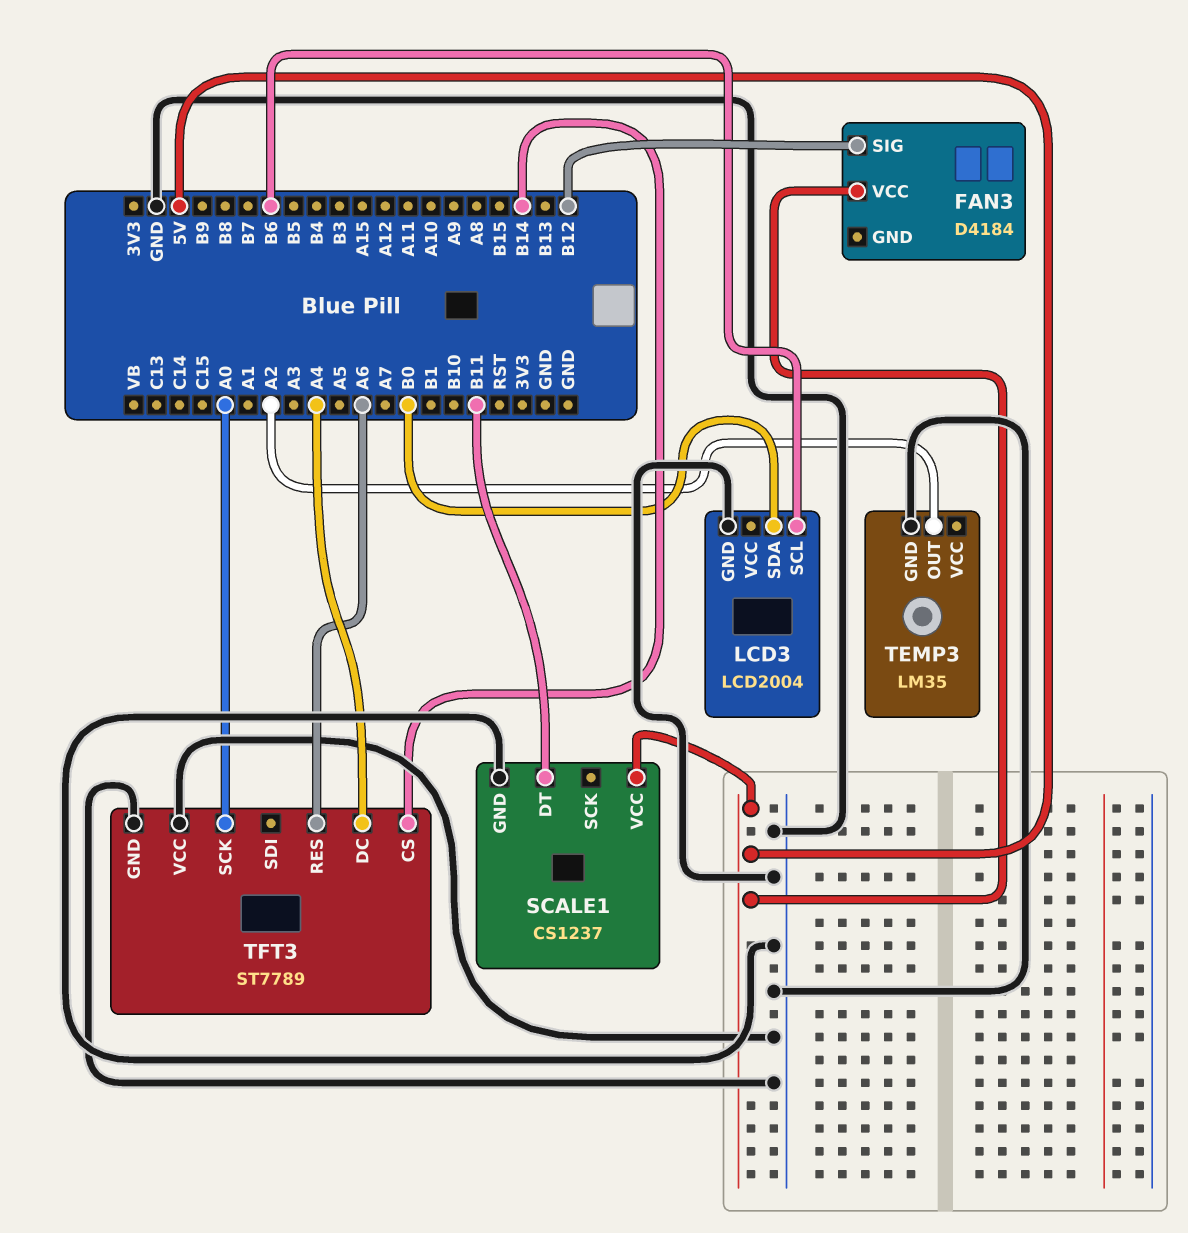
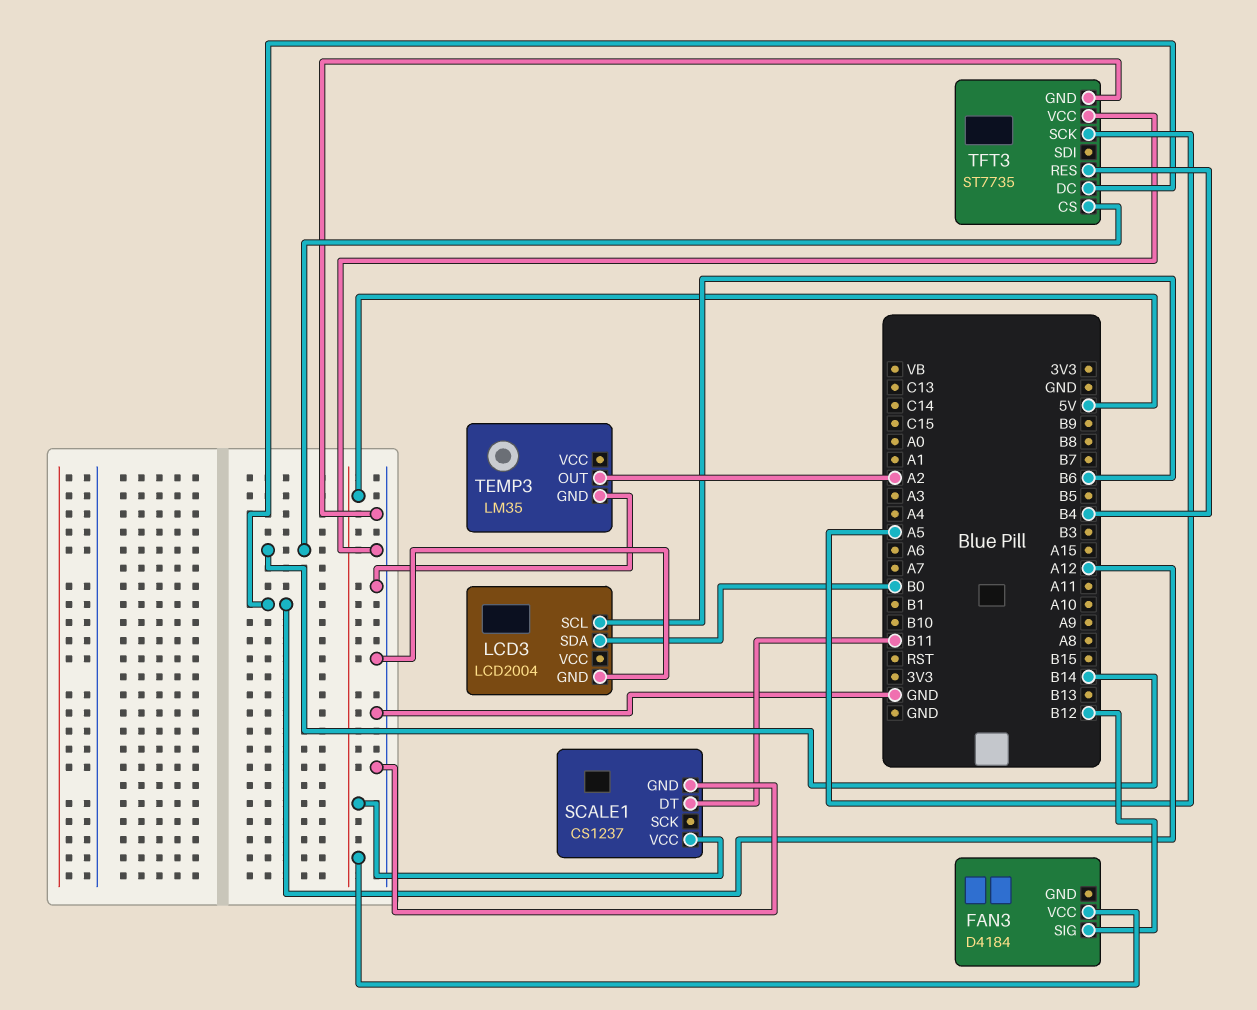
TFT3: ST7789 -> ST7735
TFT3 pin DC: A4 -> A12
TFT3 pin RES: A6 -> B4
TFT3 pin SCK: A0 -> A5

